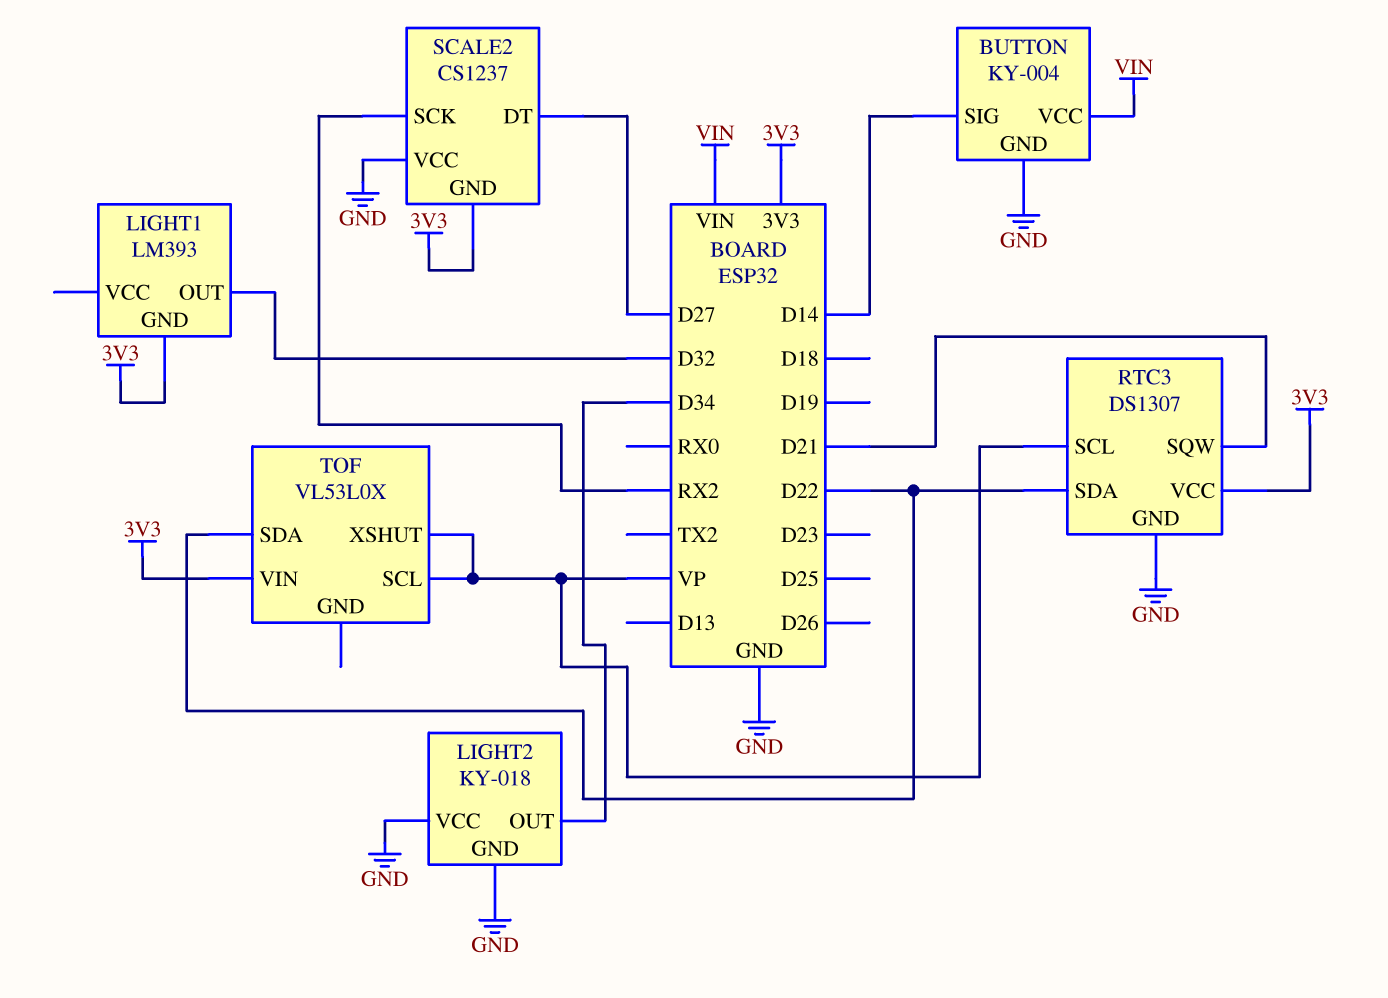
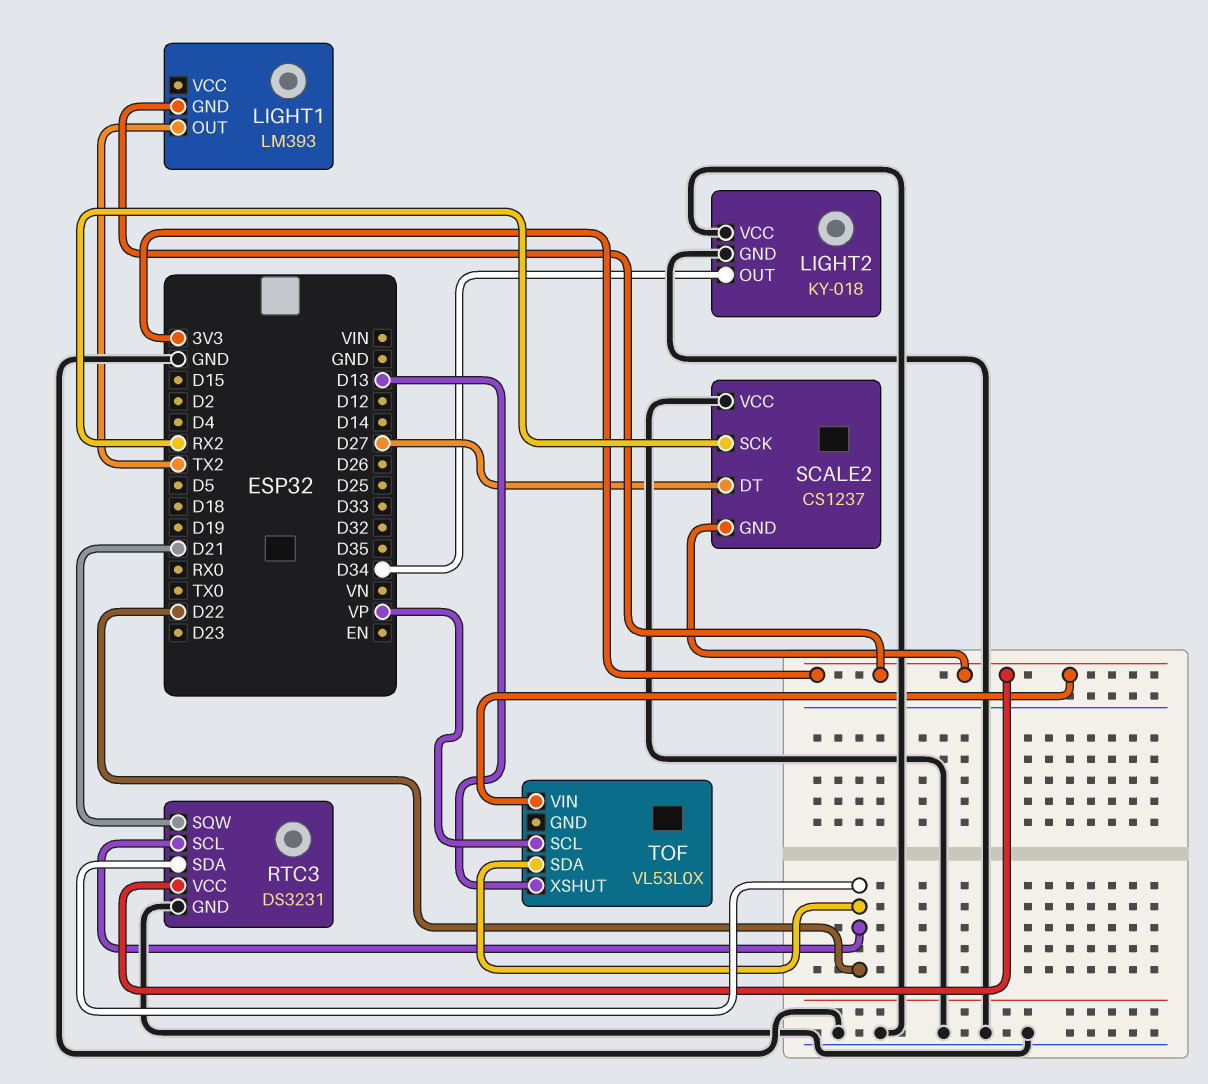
BUTTON: KY-004 -> none
BUTTON pin GND: GND -> none
BUTTON pin SIG: D14 -> none
BUTTON pin VCC: VIN -> none
LIGHT1 pin OUT: D32 -> TX2
RTC3: DS1307 -> DS3231
RTC3 pin SCL: VP -> D22
TOF pin XSHUT: VP -> D13

